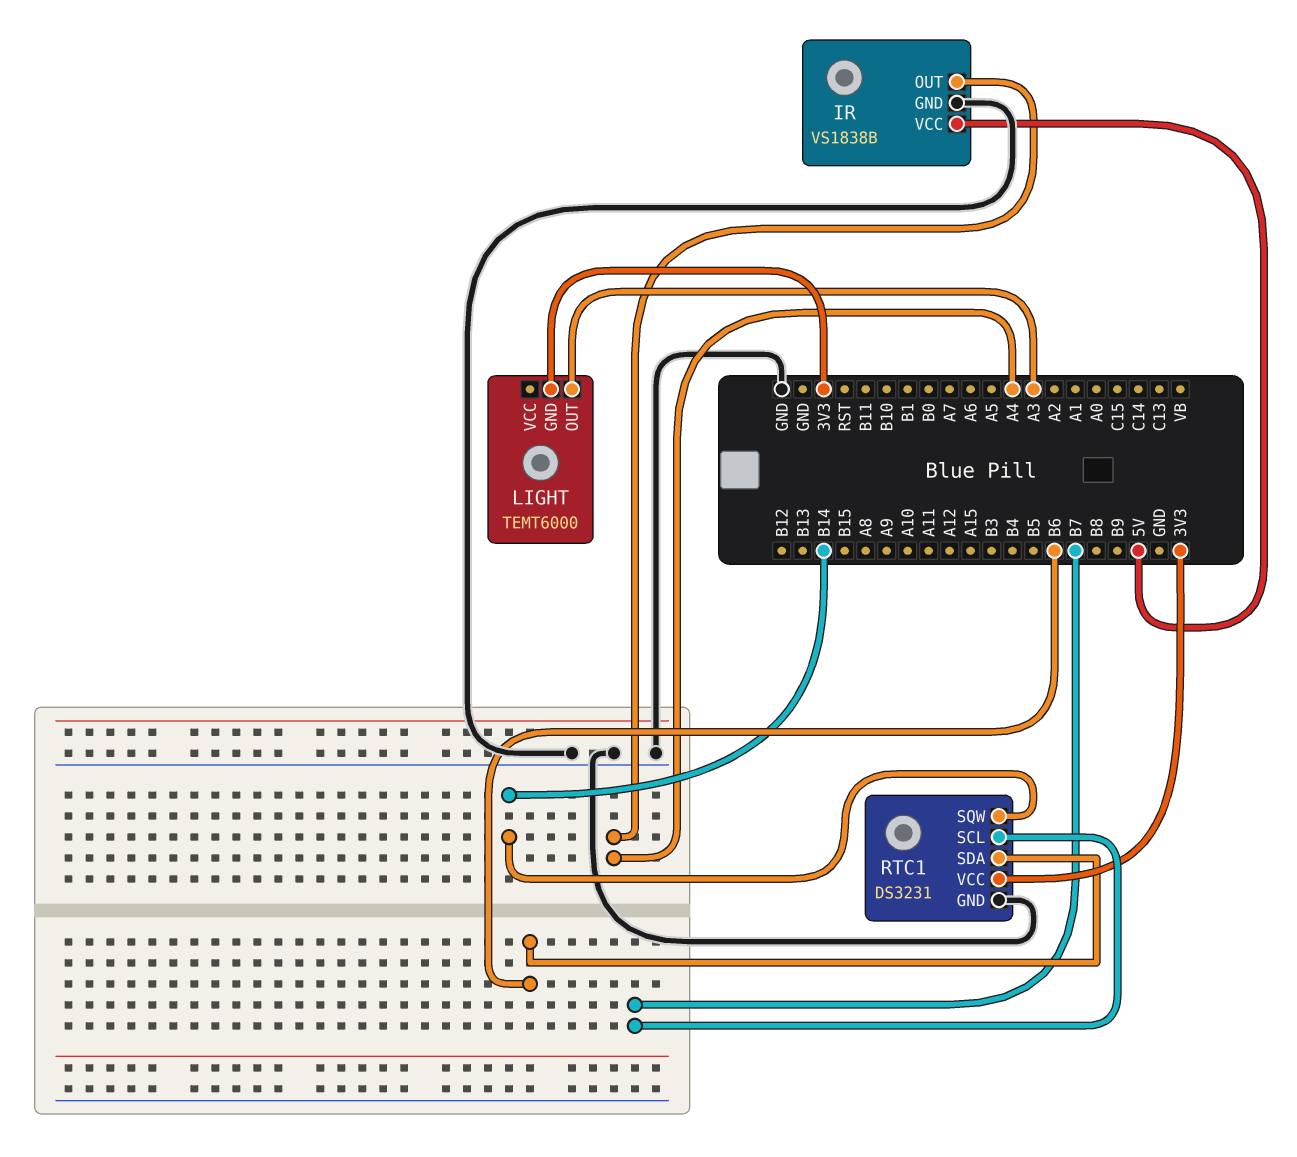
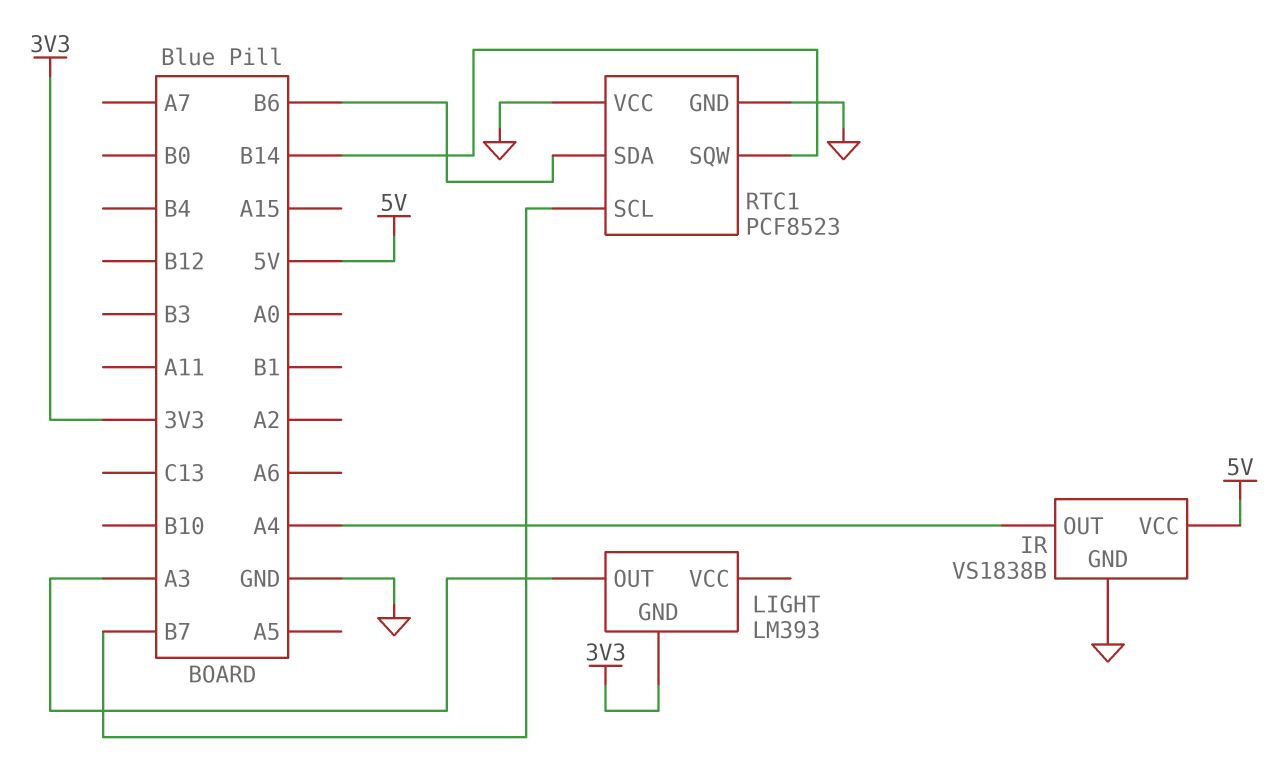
LIGHT: TEMT6000 -> LM393
RTC1: DS3231 -> PCF8523
RTC1 pin VCC: 3V3 -> GND

